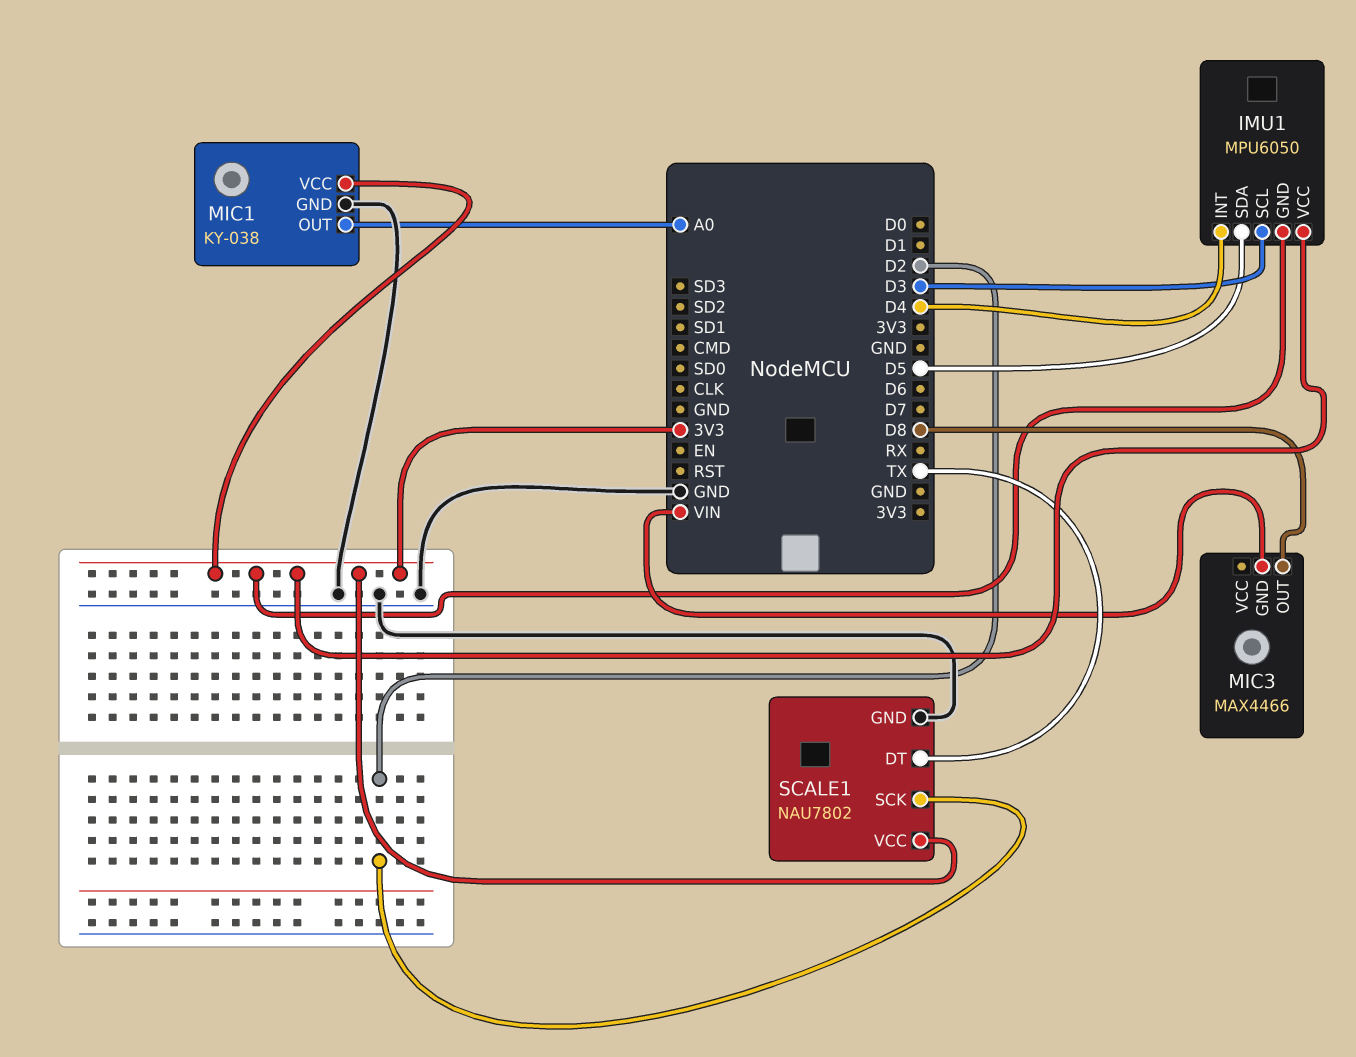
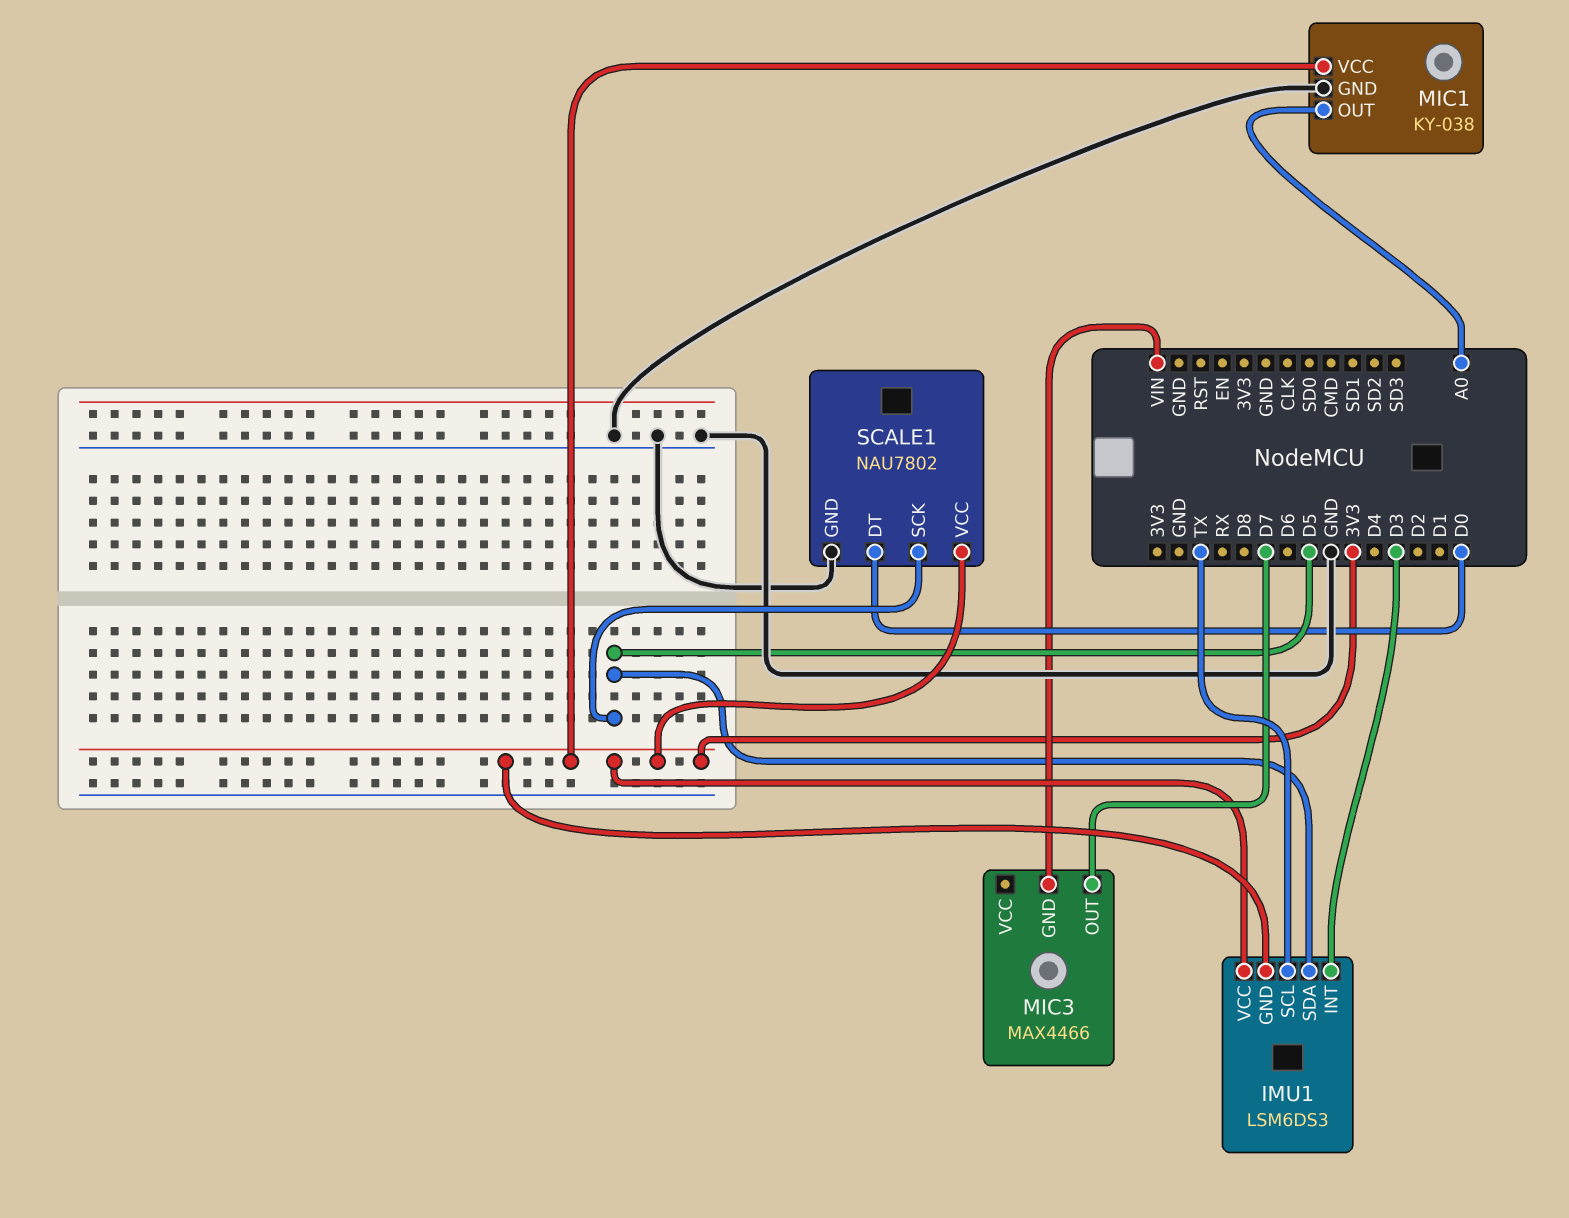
IMU1: MPU6050 -> LSM6DS3
IMU1 pin INT: D4 -> D3
IMU1 pin SCL: D3 -> TX
MIC3 pin OUT: D8 -> D7
SCALE1 pin DT: TX -> D0
SCALE1 pin SCK: D2 -> D5

